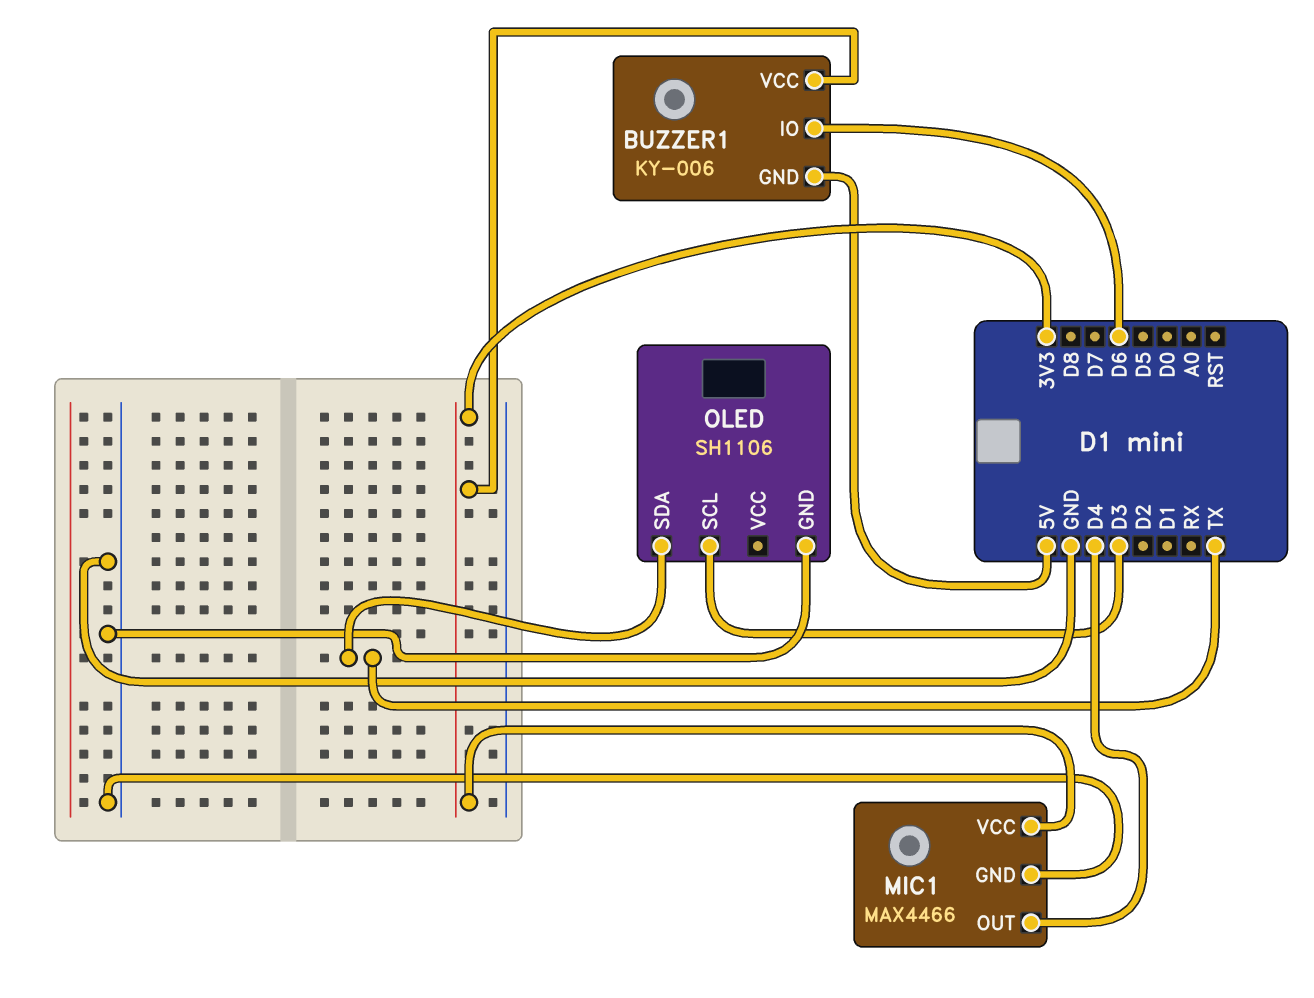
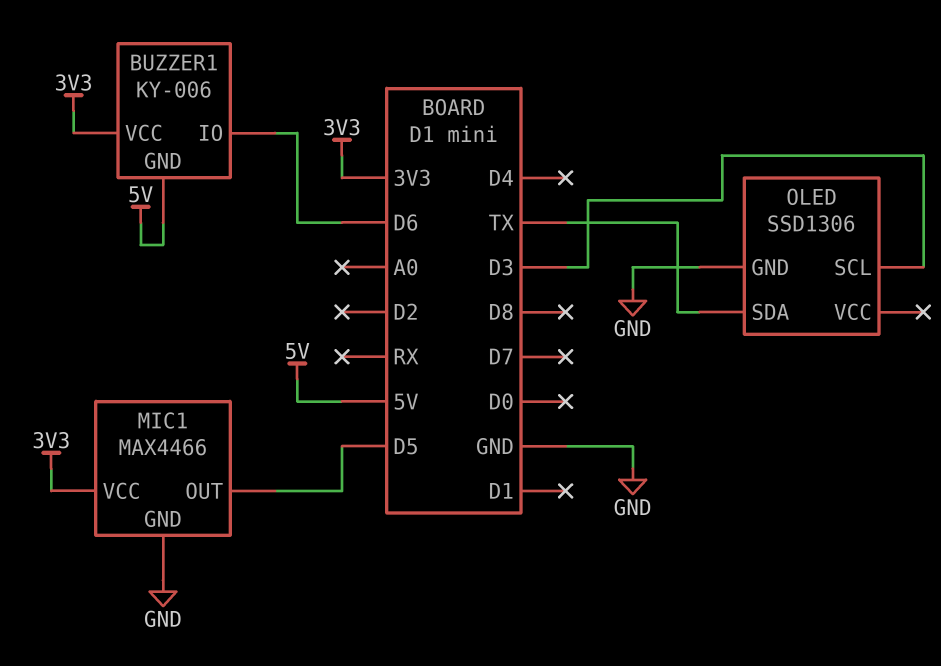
MIC1 pin OUT: D4 -> D5
OLED: SH1106 -> SSD1306

